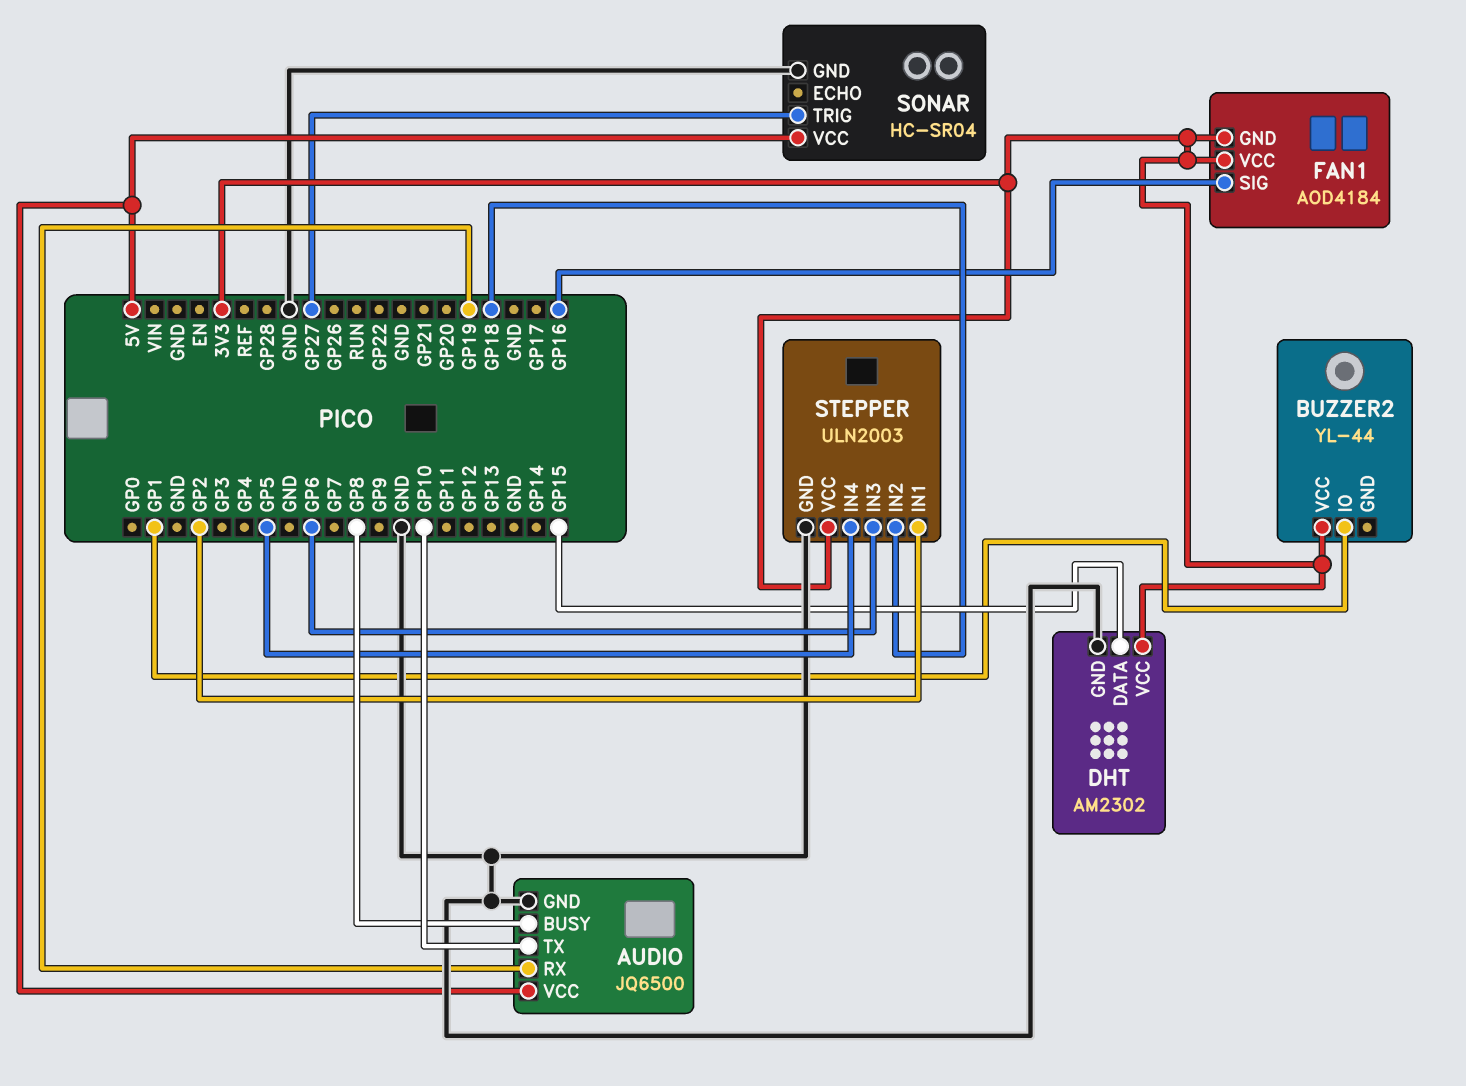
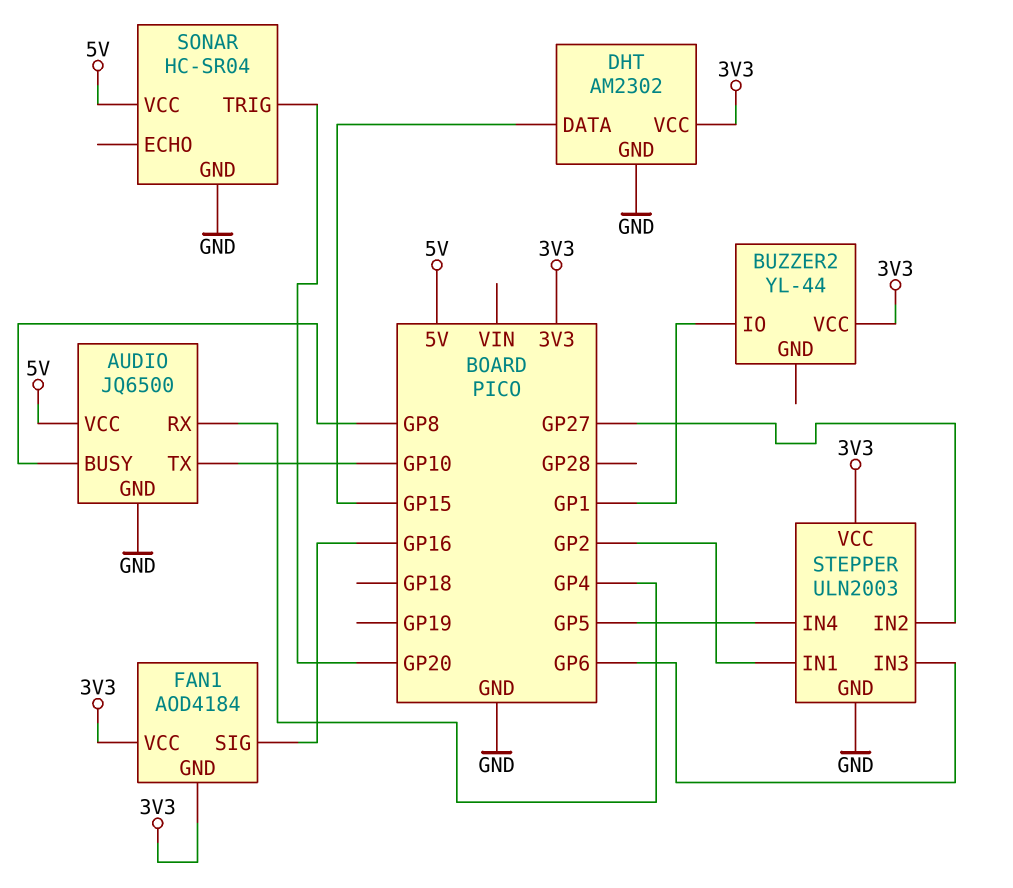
AUDIO pin RX: GP19 -> GP4
SONAR pin TRIG: GP27 -> GP20
STEPPER pin IN2: GP18 -> GP27

